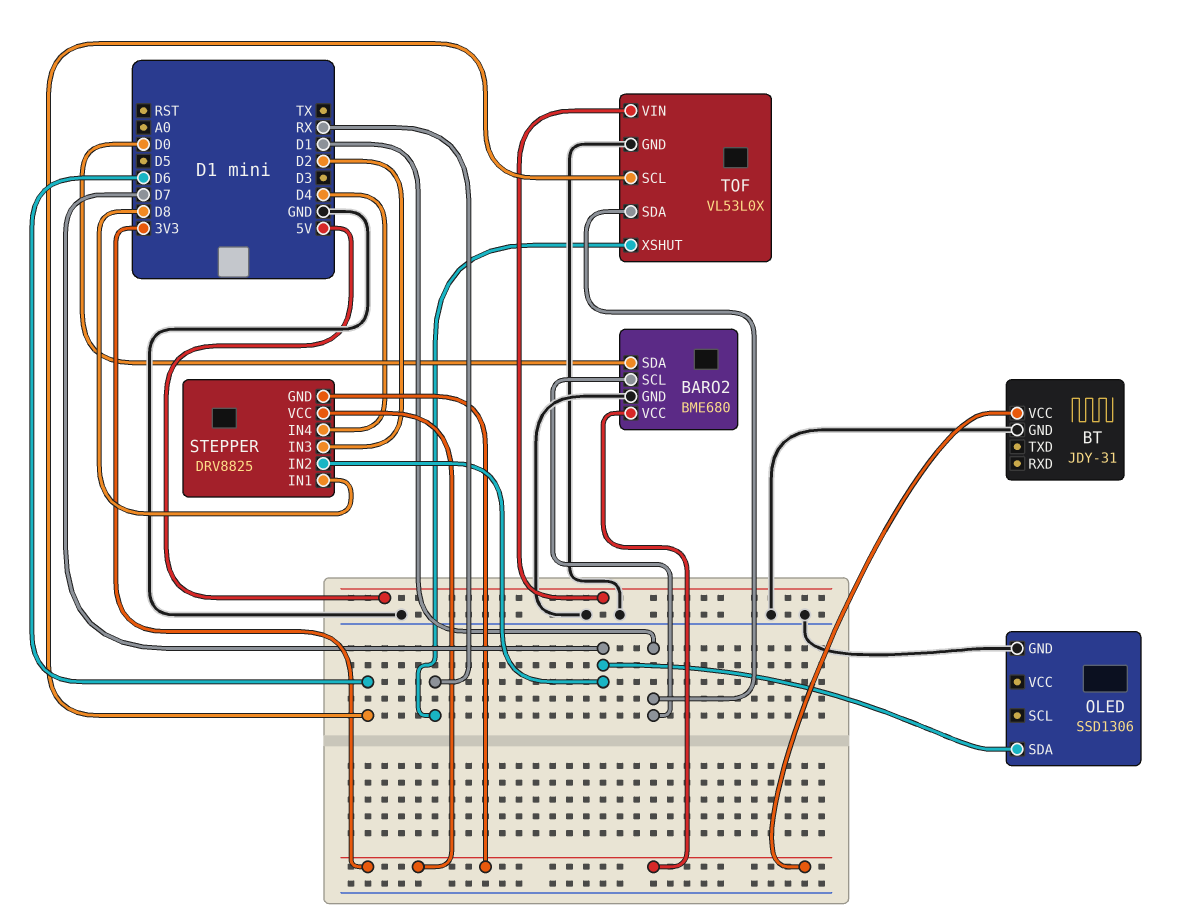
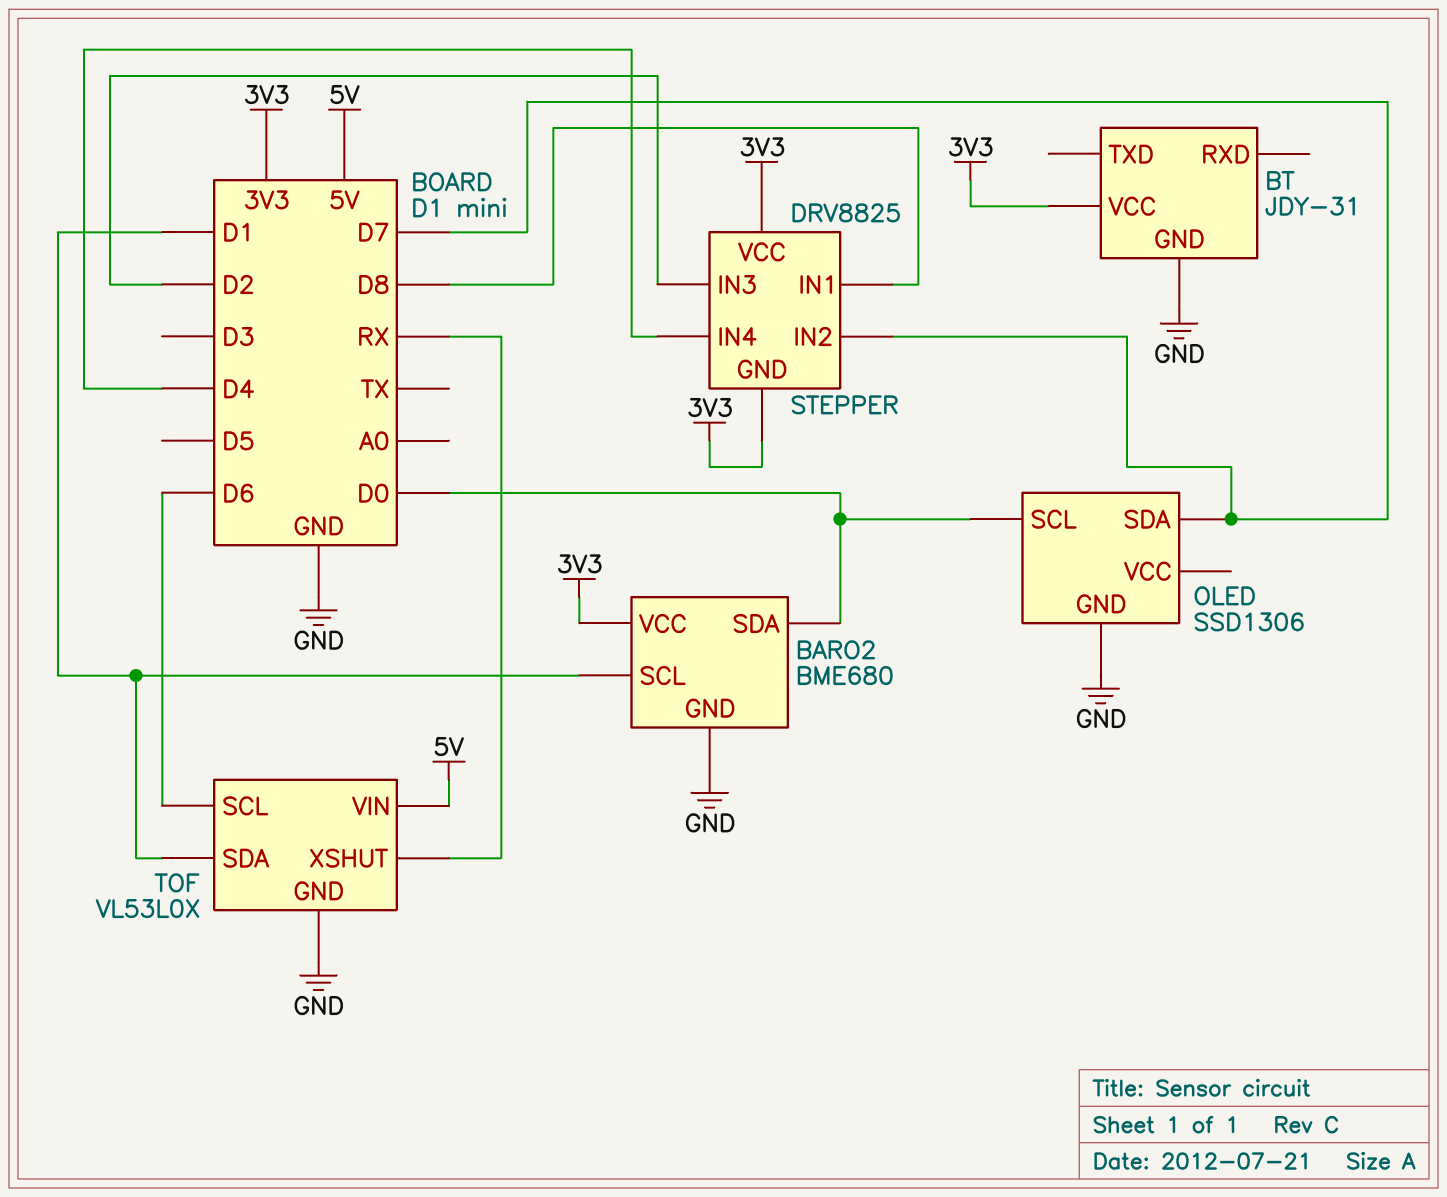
OLED pin SCL: none -> D0

